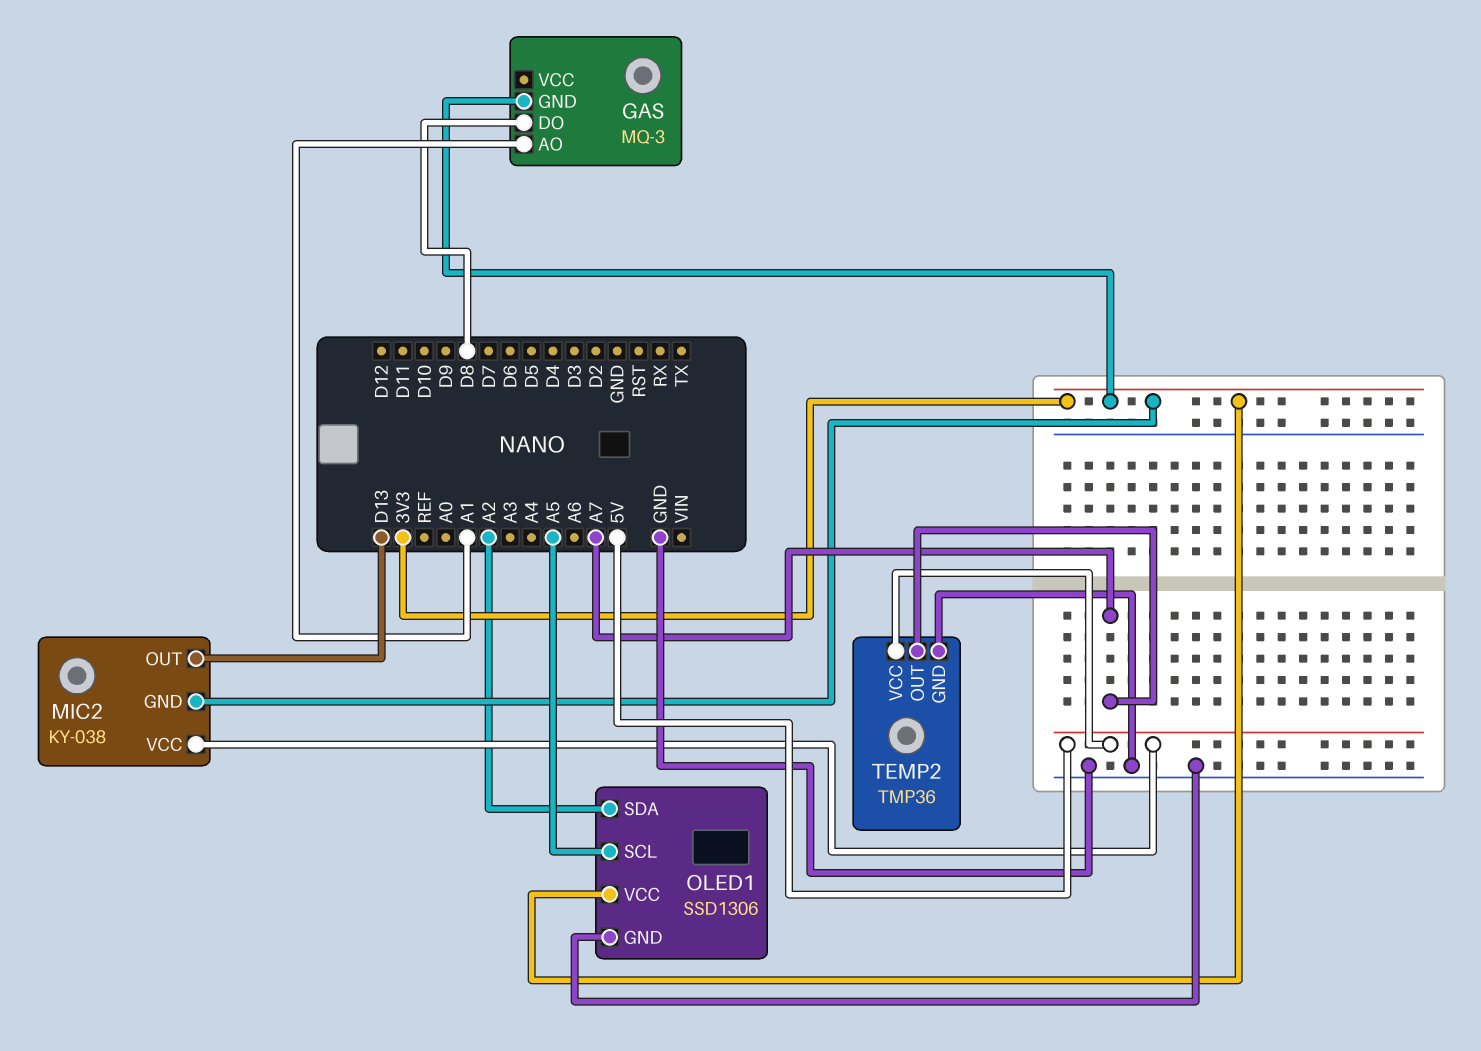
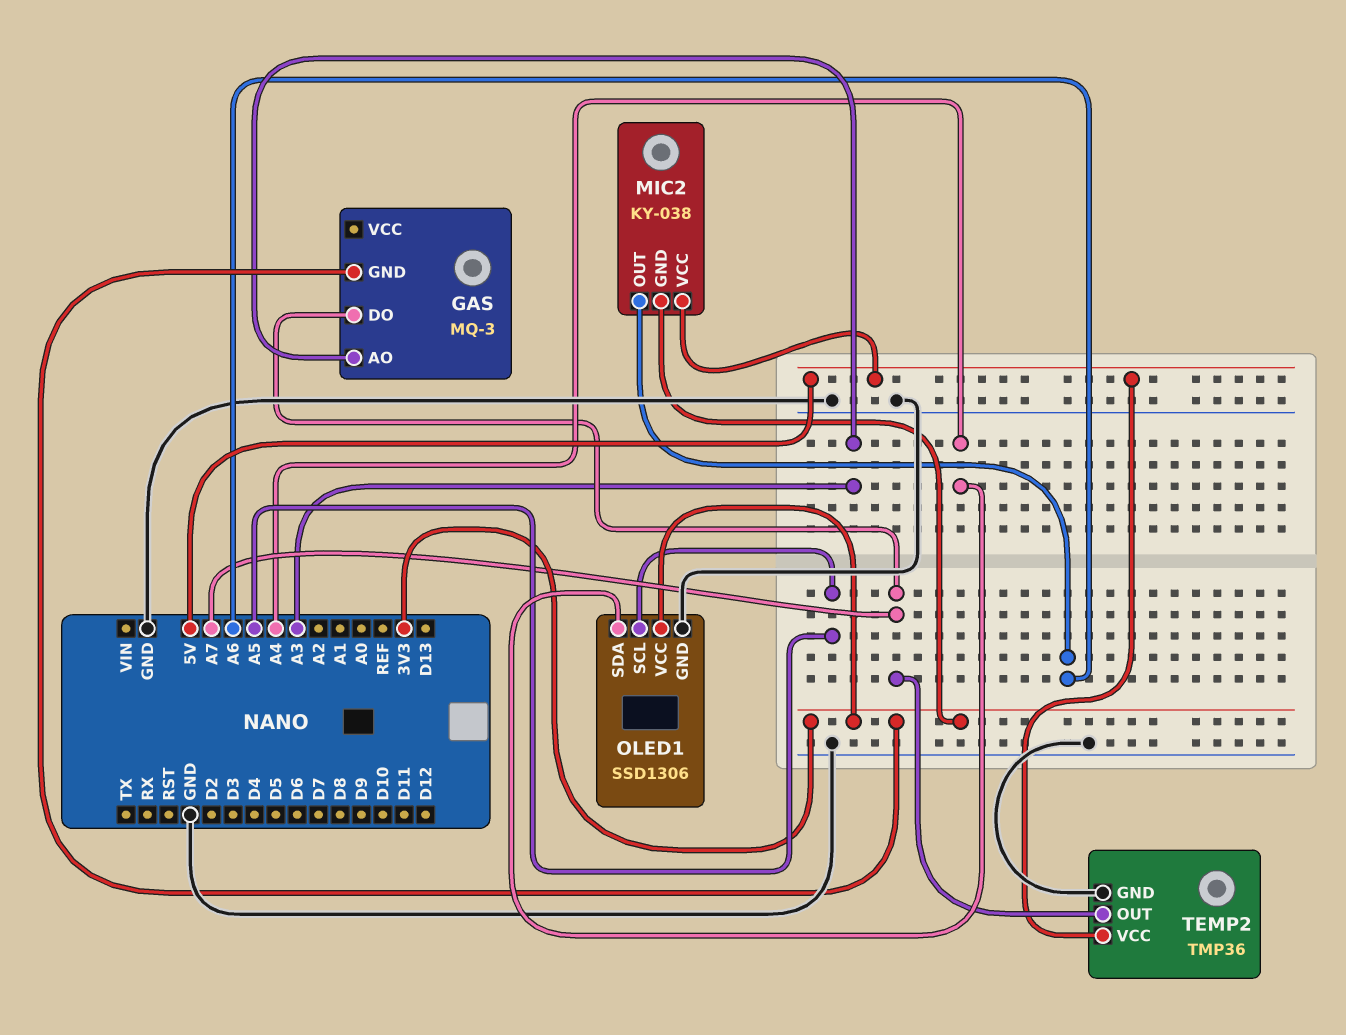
GAS pin AO: A1 -> A3
GAS pin DO: D8 -> A7
MIC2 pin OUT: D13 -> A6
OLED1 pin SDA: A2 -> A4

